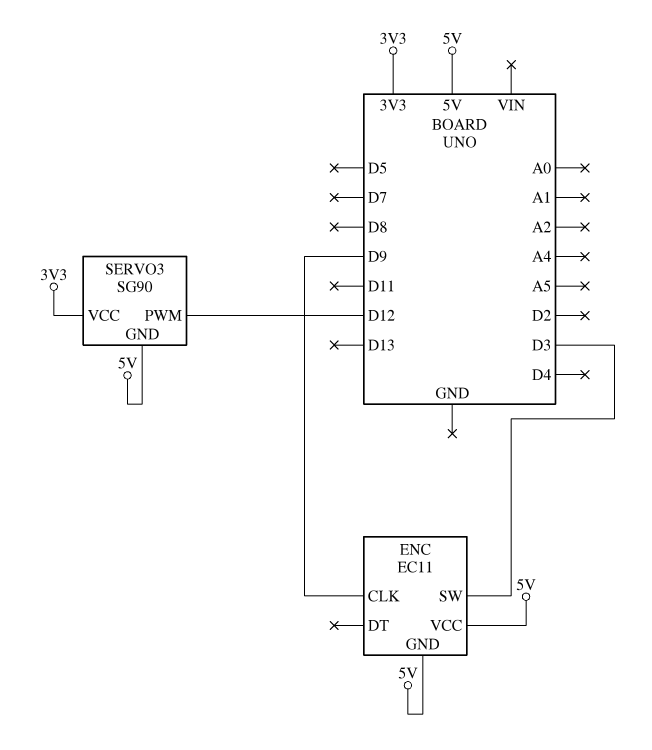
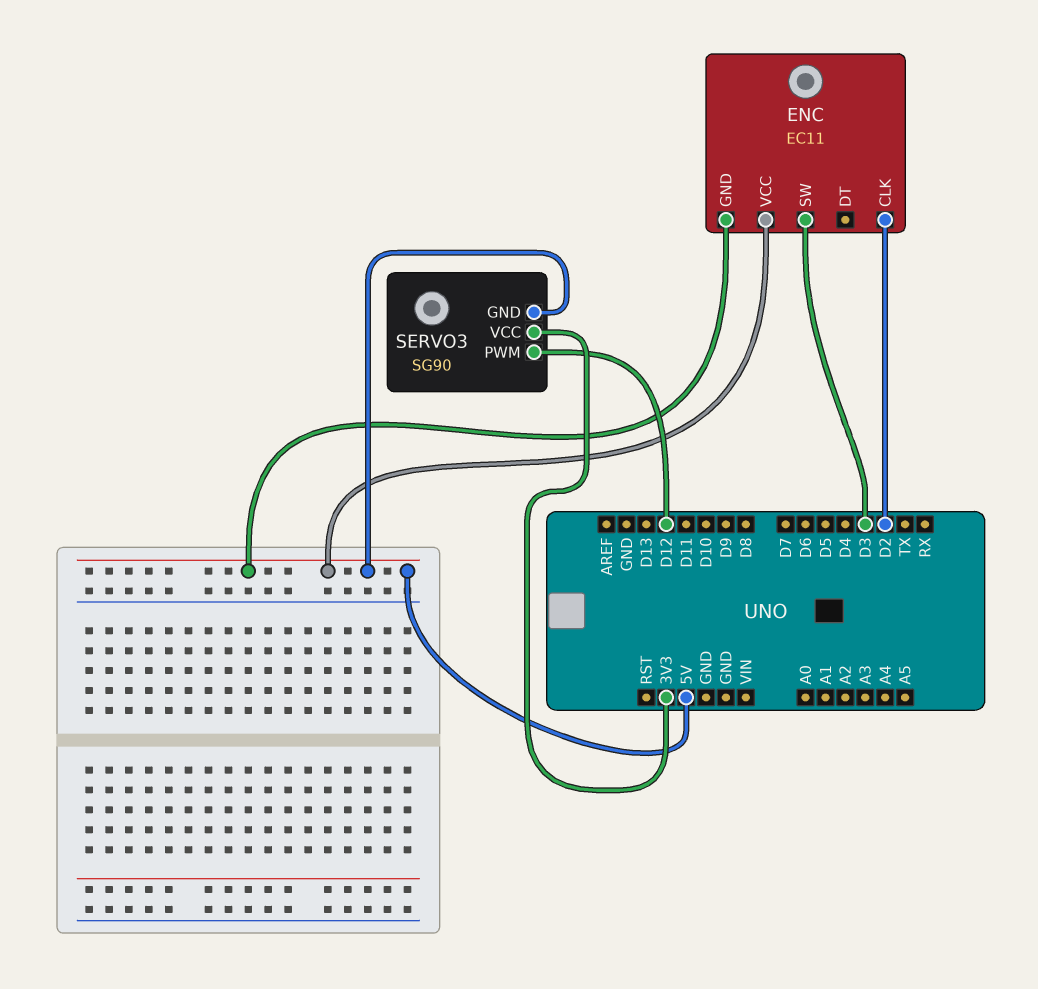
ENC pin CLK: D9 -> D2

